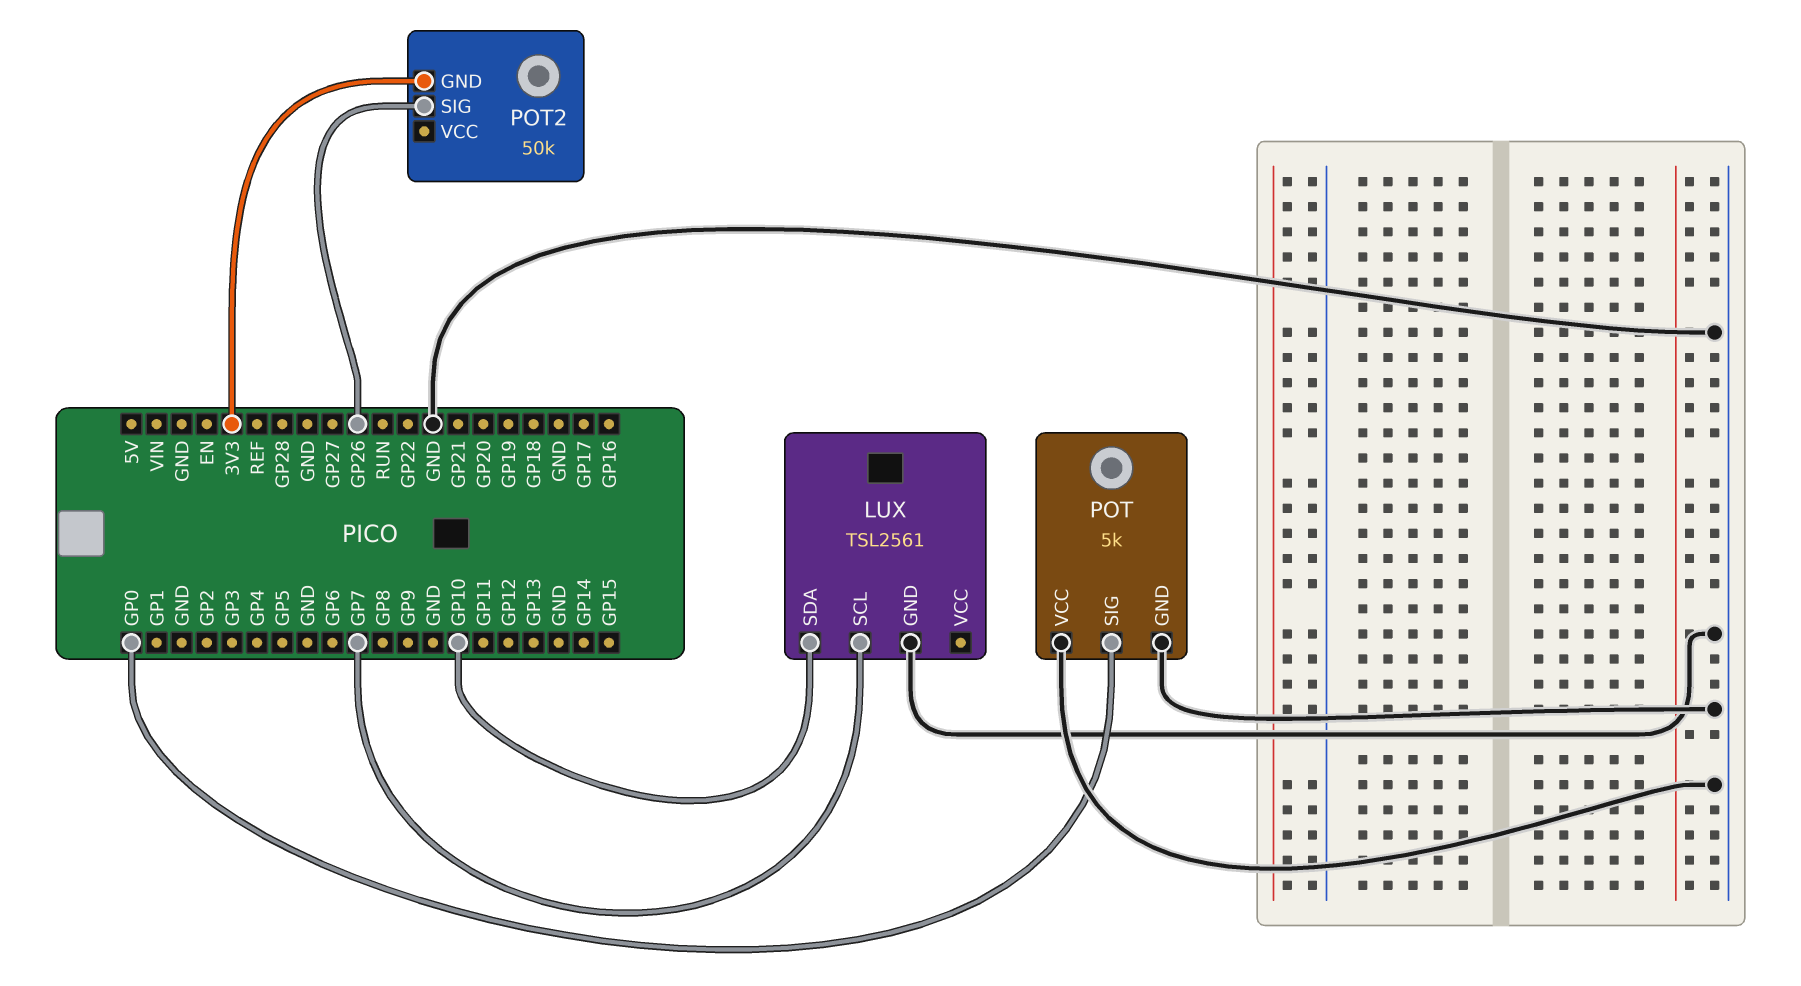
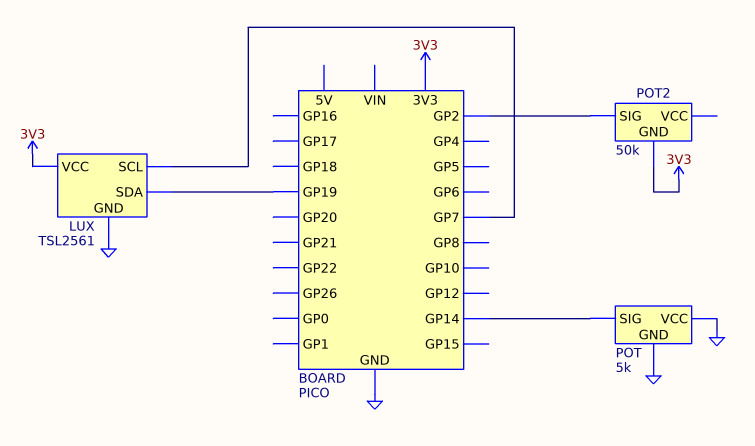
LUX pin SDA: GP10 -> GP19
LUX pin VCC: none -> 3V3
POT pin SIG: GP0 -> GP14
POT2 pin SIG: GP26 -> GP2

